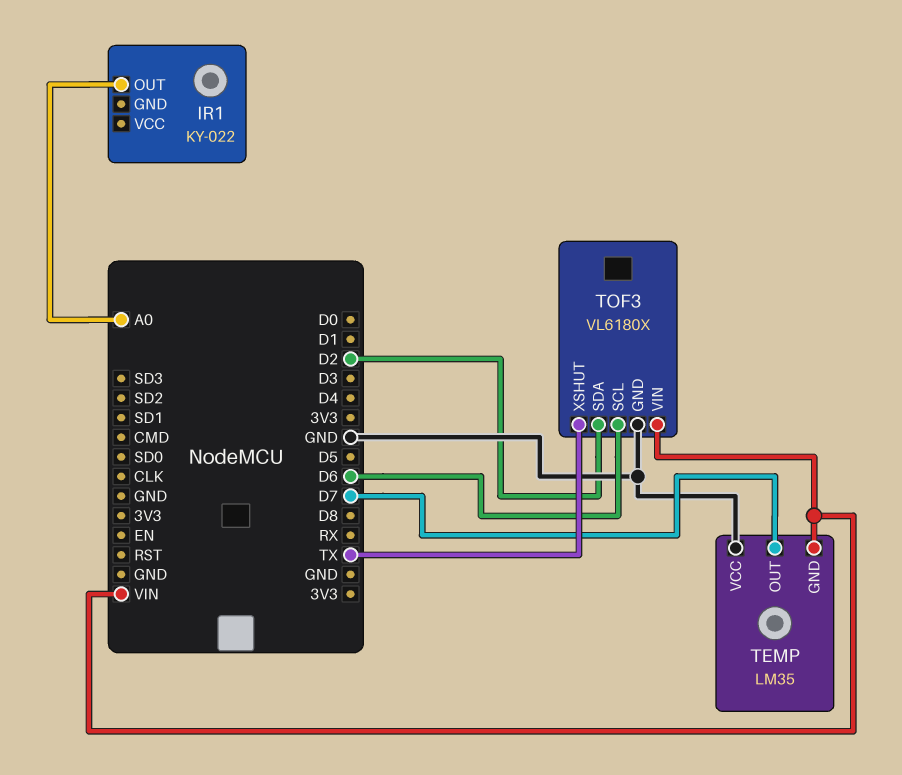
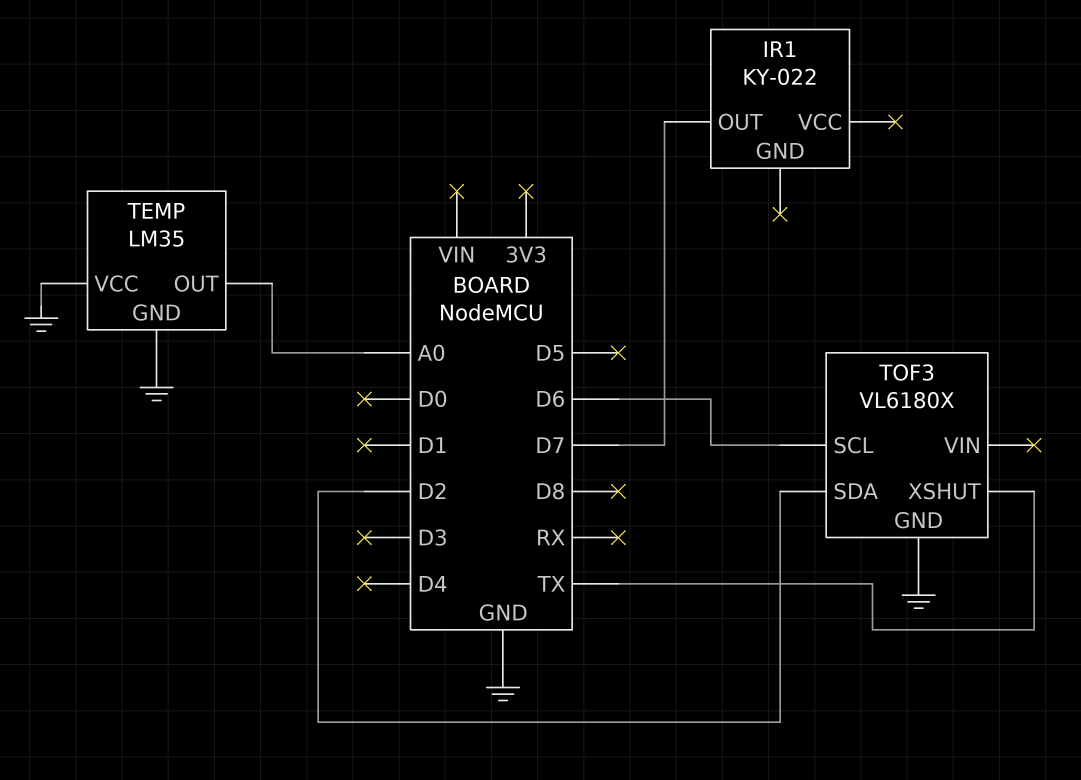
IR1 pin OUT: A0 -> D7
TEMP pin GND: VIN -> GND
TEMP pin OUT: D7 -> A0
TOF3 pin VIN: VIN -> none

